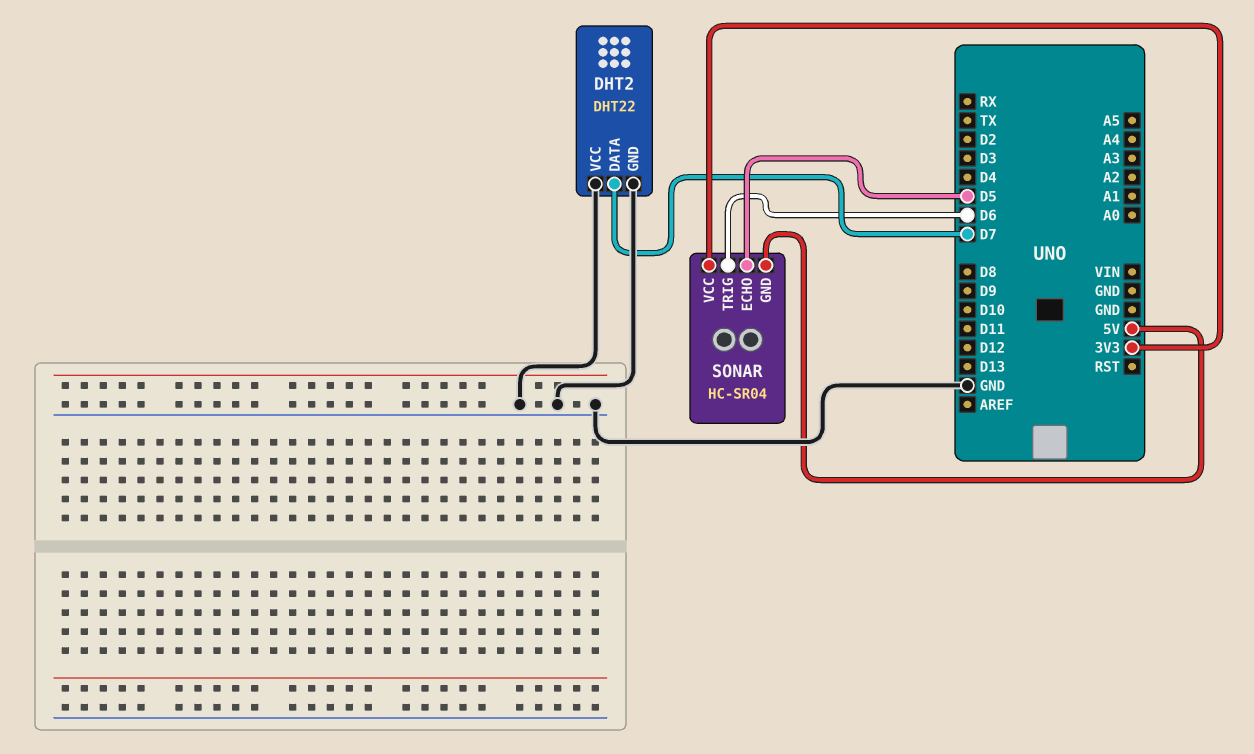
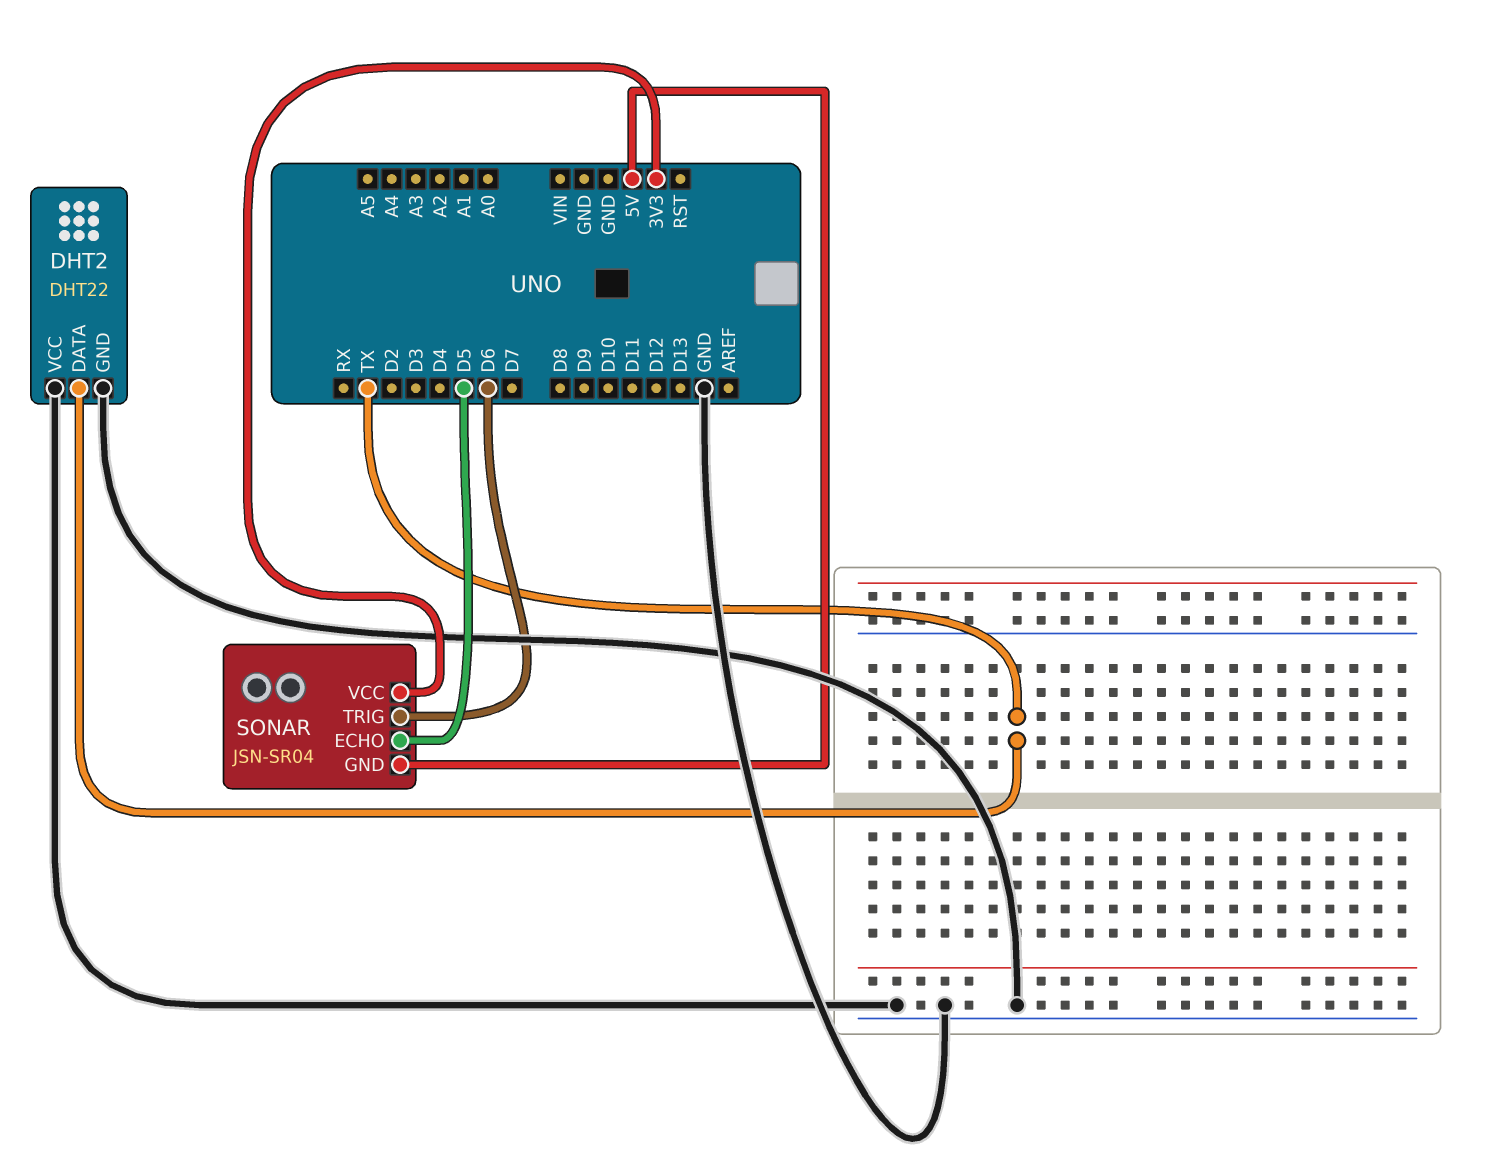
DHT2 pin DATA: D7 -> TX
SONAR: HC-SR04 -> JSN-SR04

